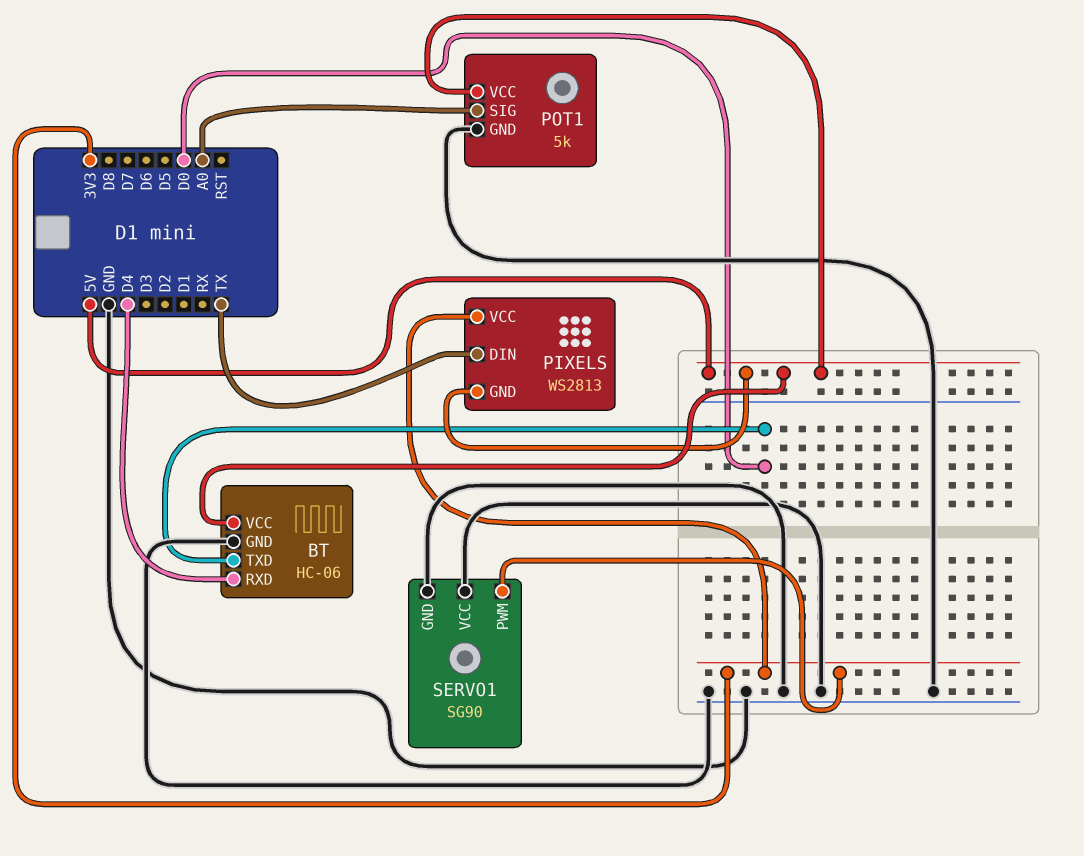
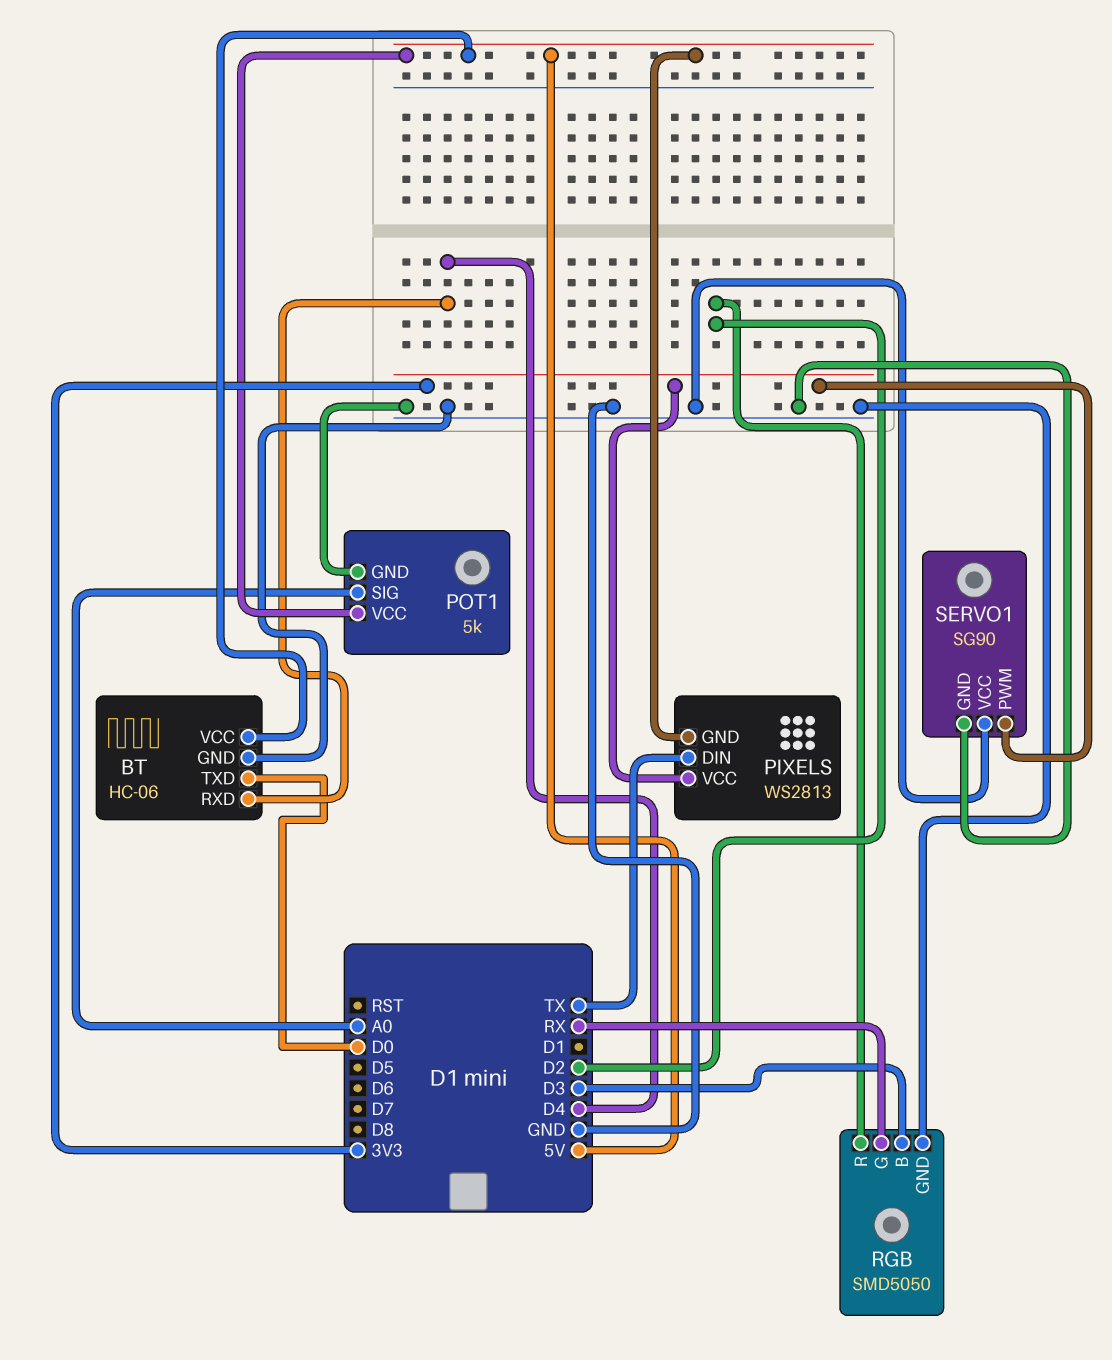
RGB: none -> SMD5050
RGB pin B: none -> D3
RGB pin G: none -> RX
RGB pin GND: none -> GND
RGB pin R: none -> D2

